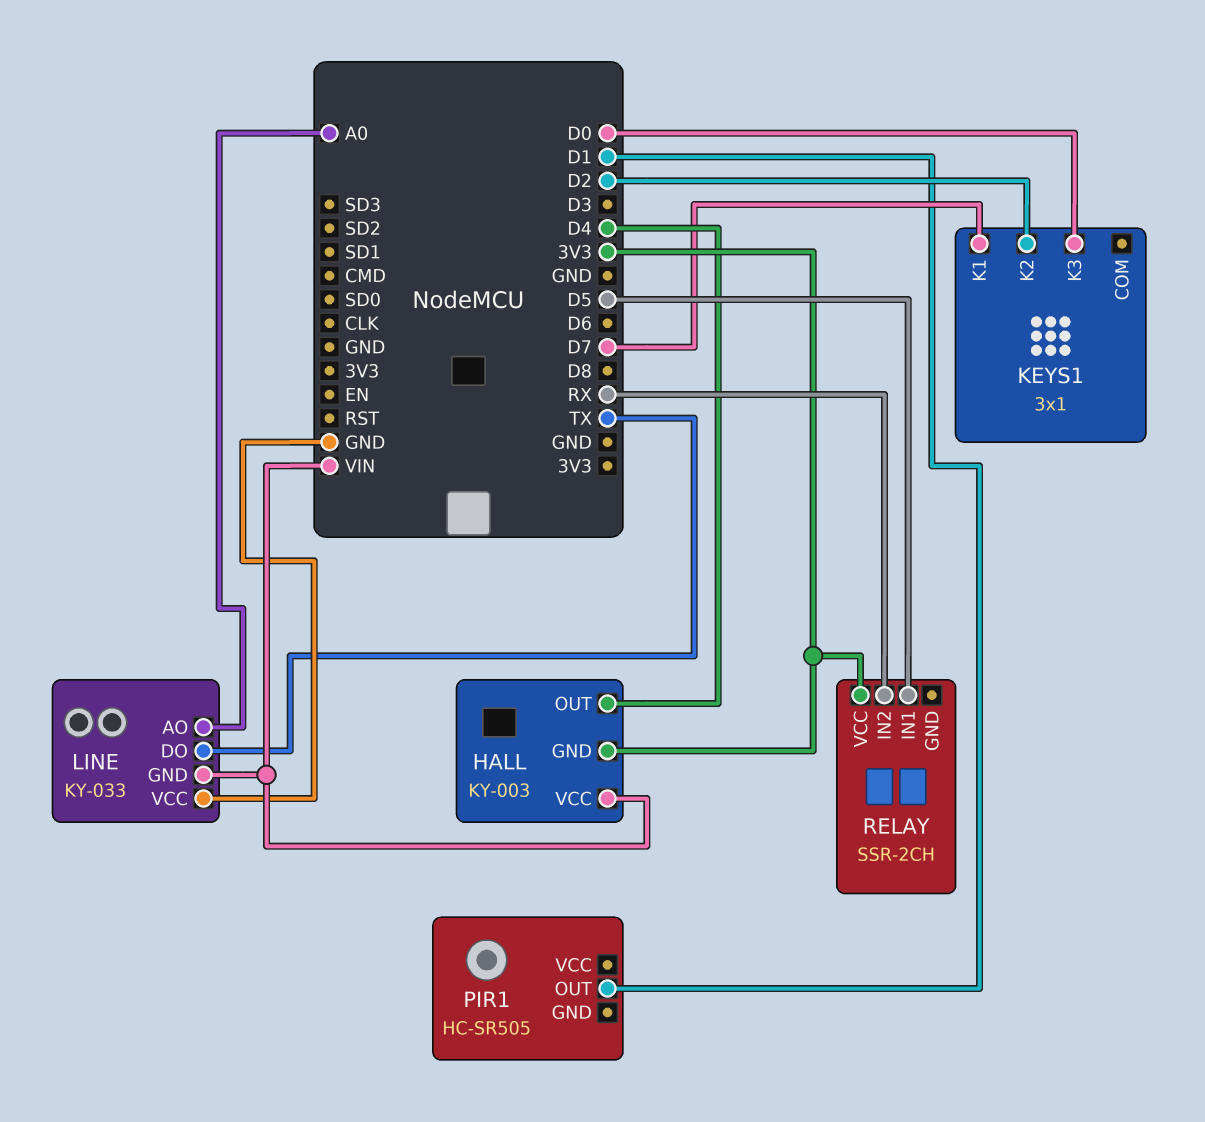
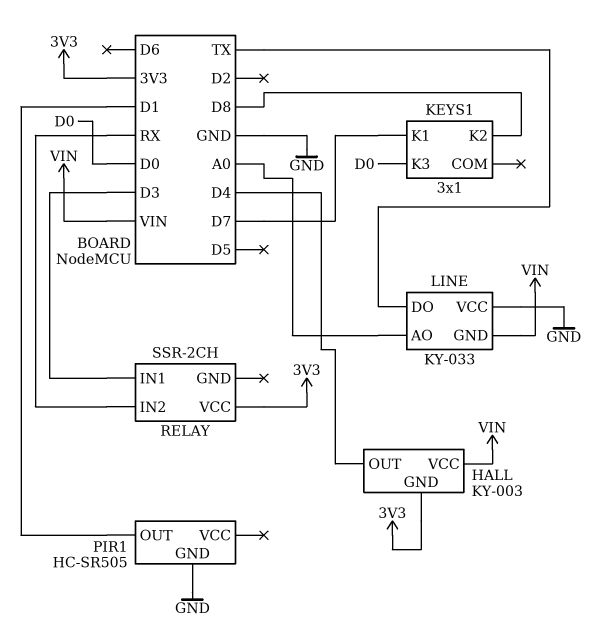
KEYS1 pin K2: D2 -> D8
PIR1 pin GND: none -> GND
RELAY pin IN1: D5 -> D3

